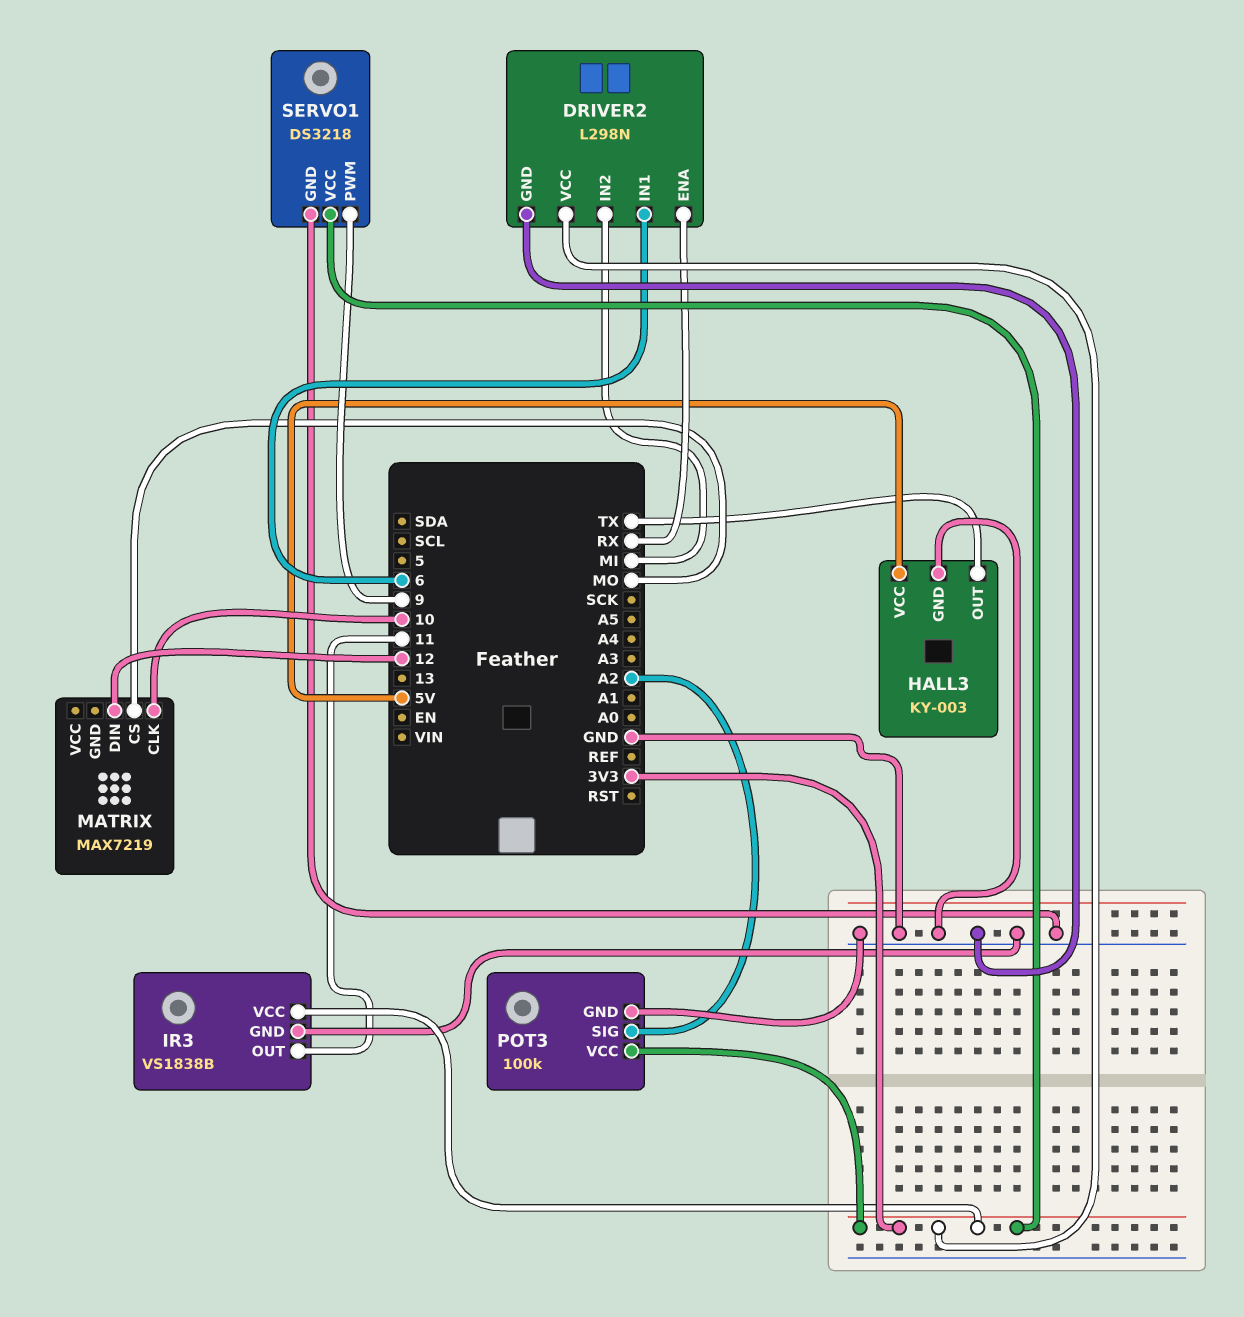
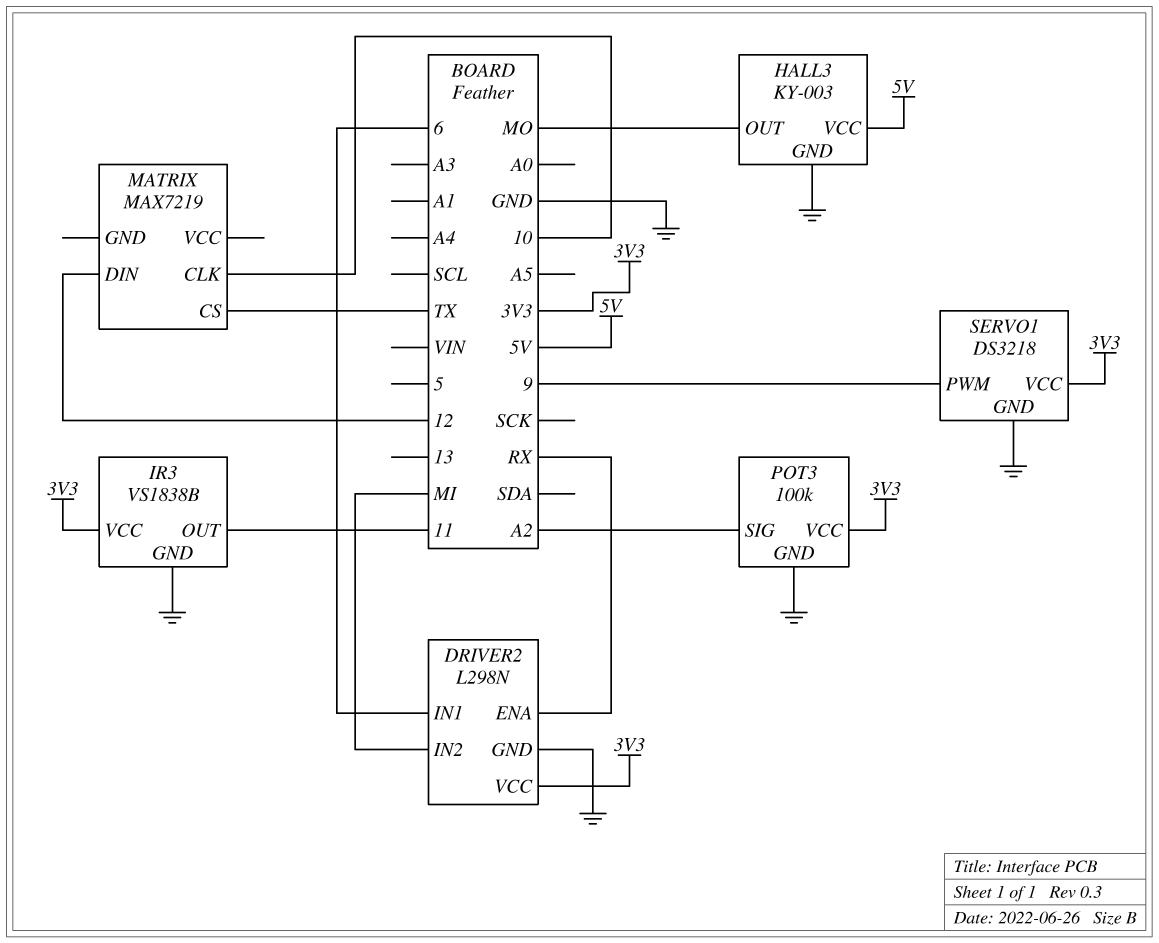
HALL3 pin OUT: TX -> MO
MATRIX pin CS: MO -> TX

